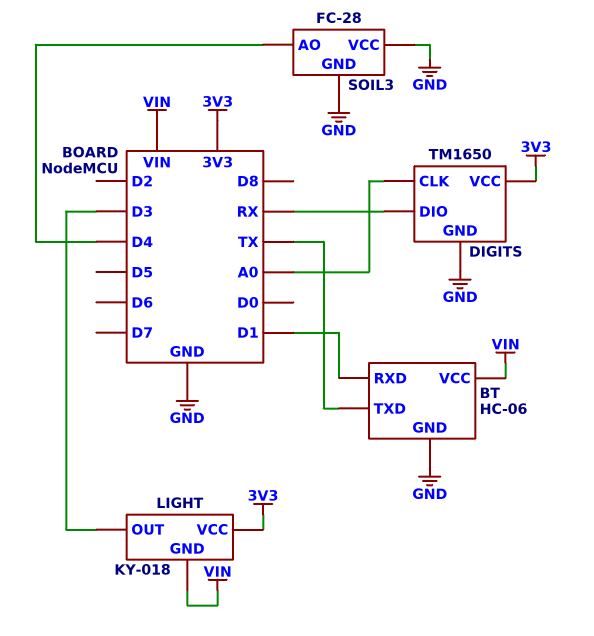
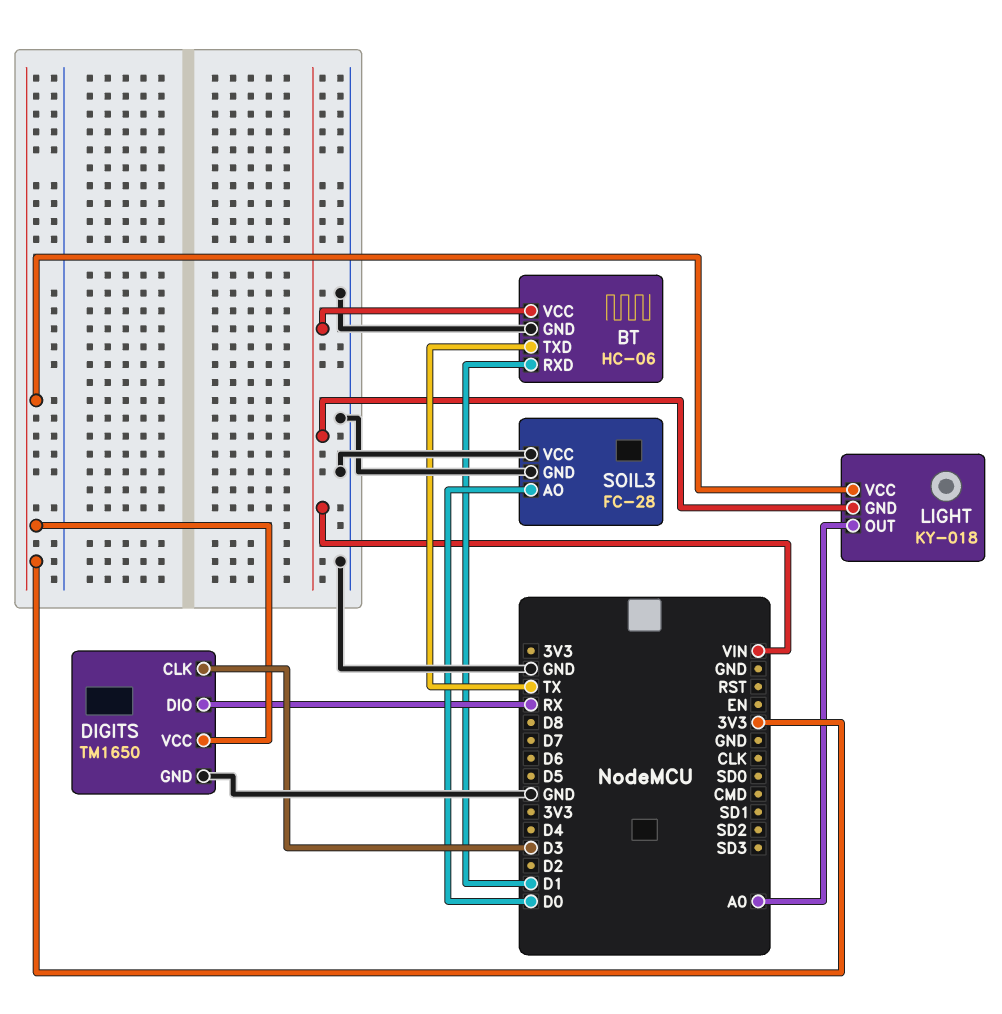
DIGITS pin CLK: A0 -> D3
LIGHT pin OUT: D3 -> A0
SOIL3 pin AO: D4 -> D0

